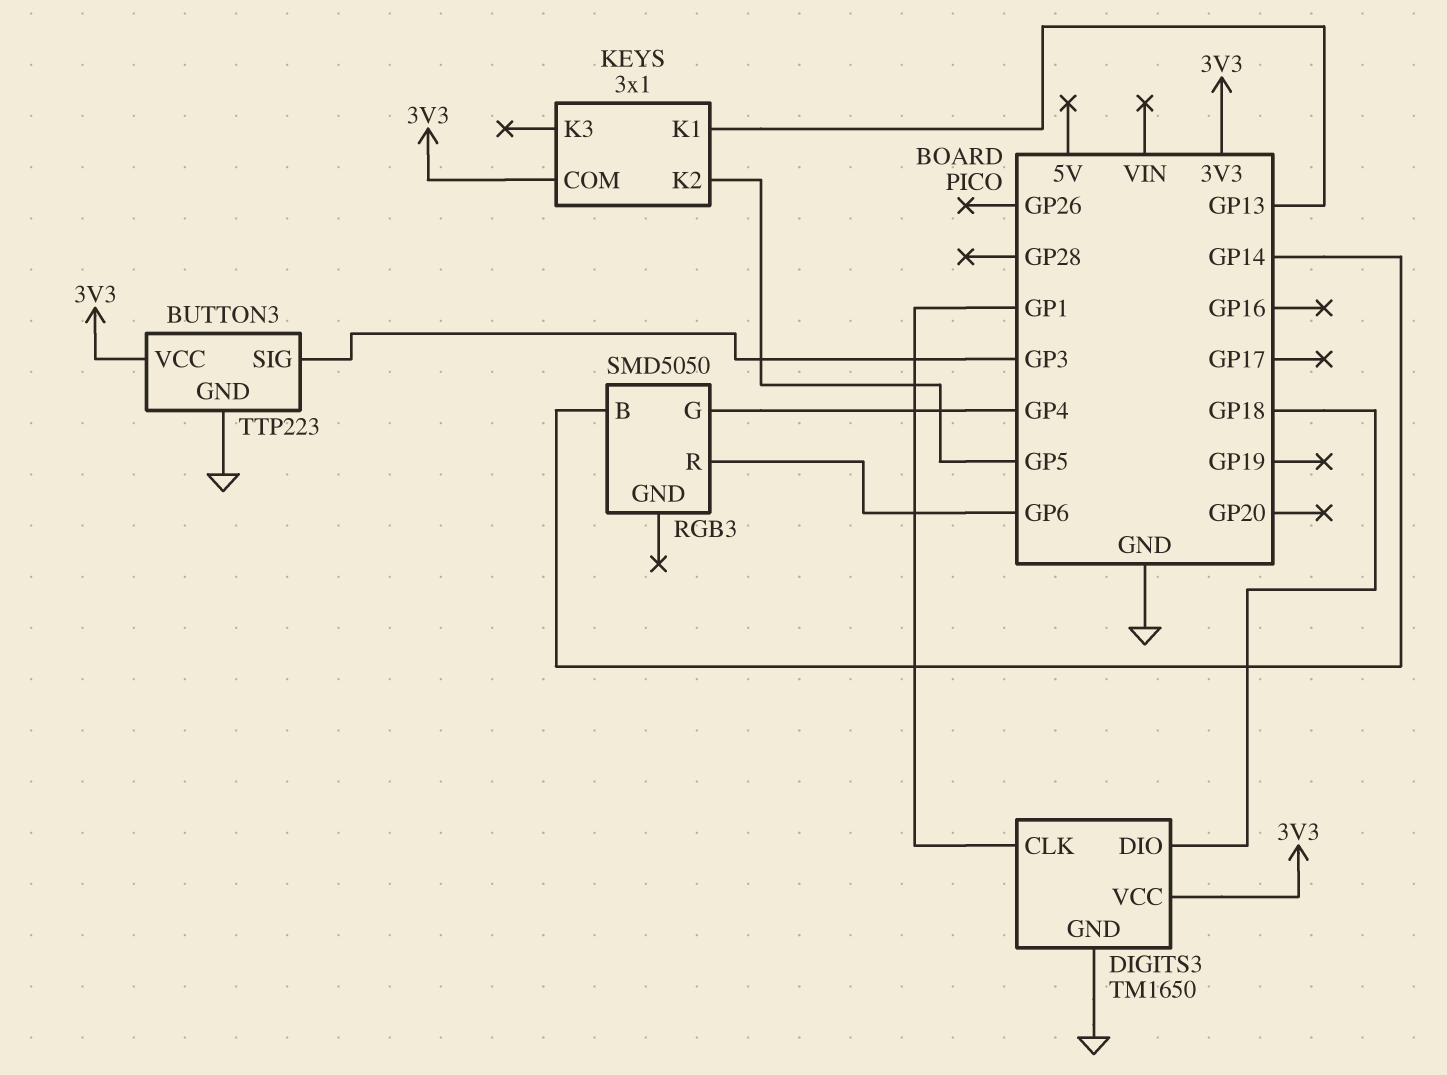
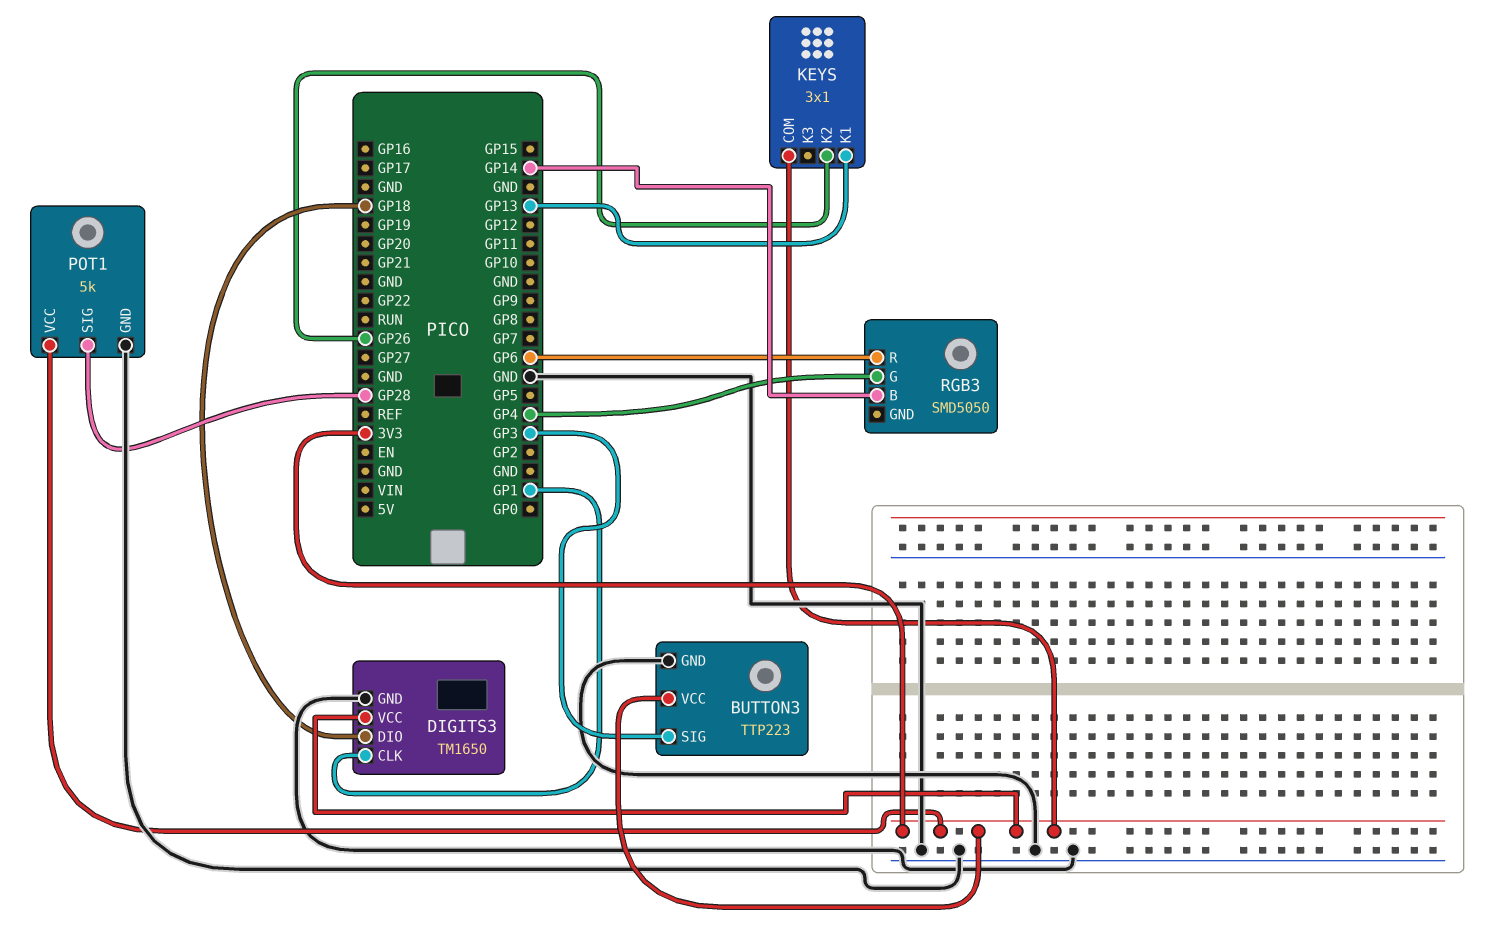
KEYS pin K2: GP5 -> GP26
POT1: none -> 5k
POT1 pin GND: none -> GND
POT1 pin SIG: none -> GP28
POT1 pin VCC: none -> 3V3

